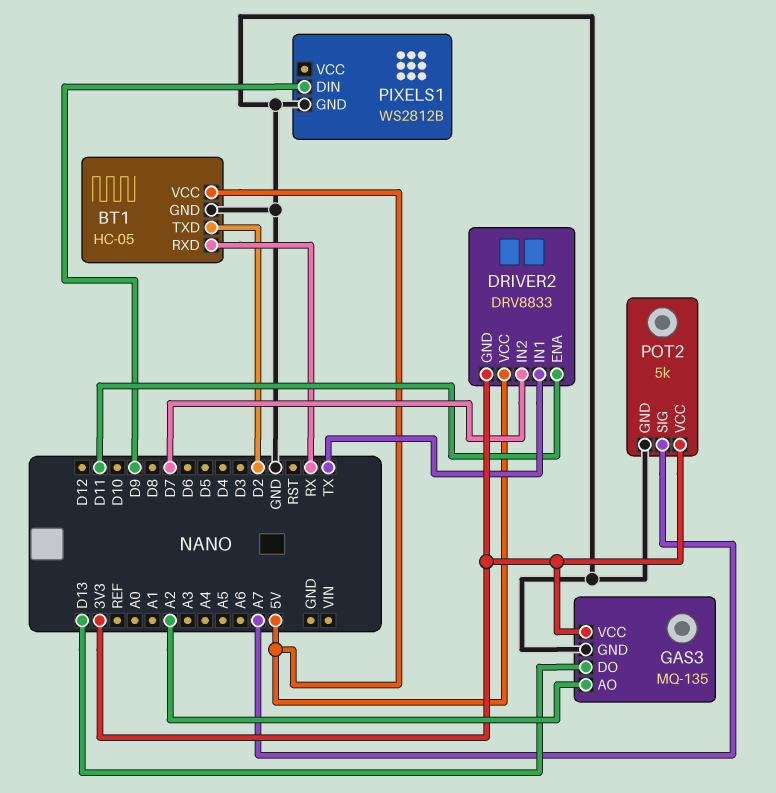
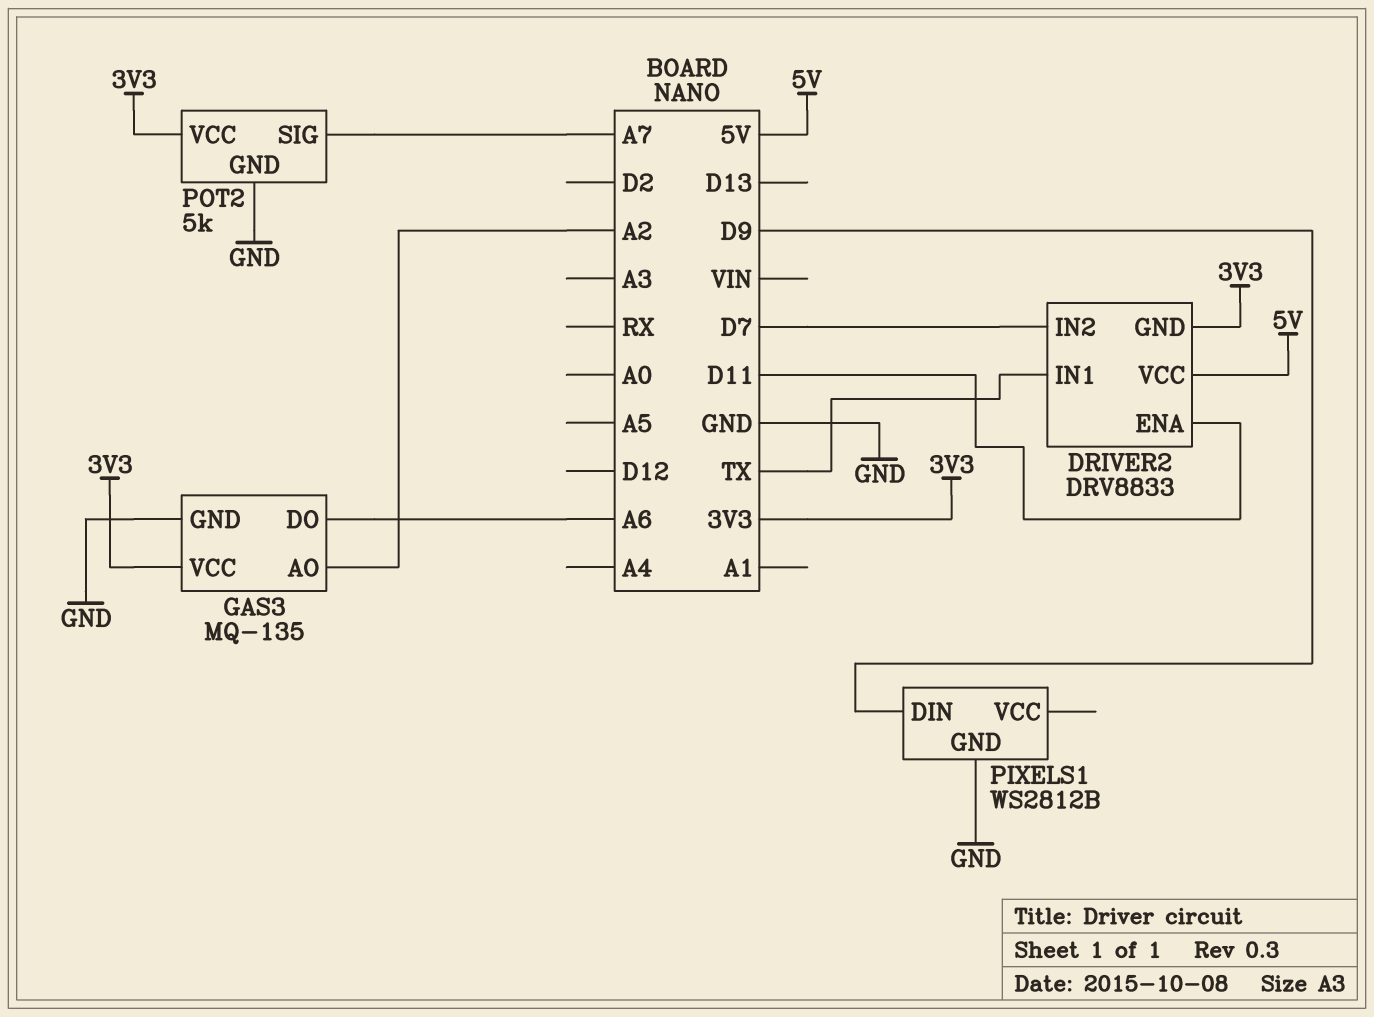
BT1: HC-05 -> none
BT1 pin GND: GND -> none
BT1 pin RXD: RX -> none
BT1 pin TXD: D2 -> none
BT1 pin VCC: 5V -> none
GAS3 pin DO: D13 -> A6

